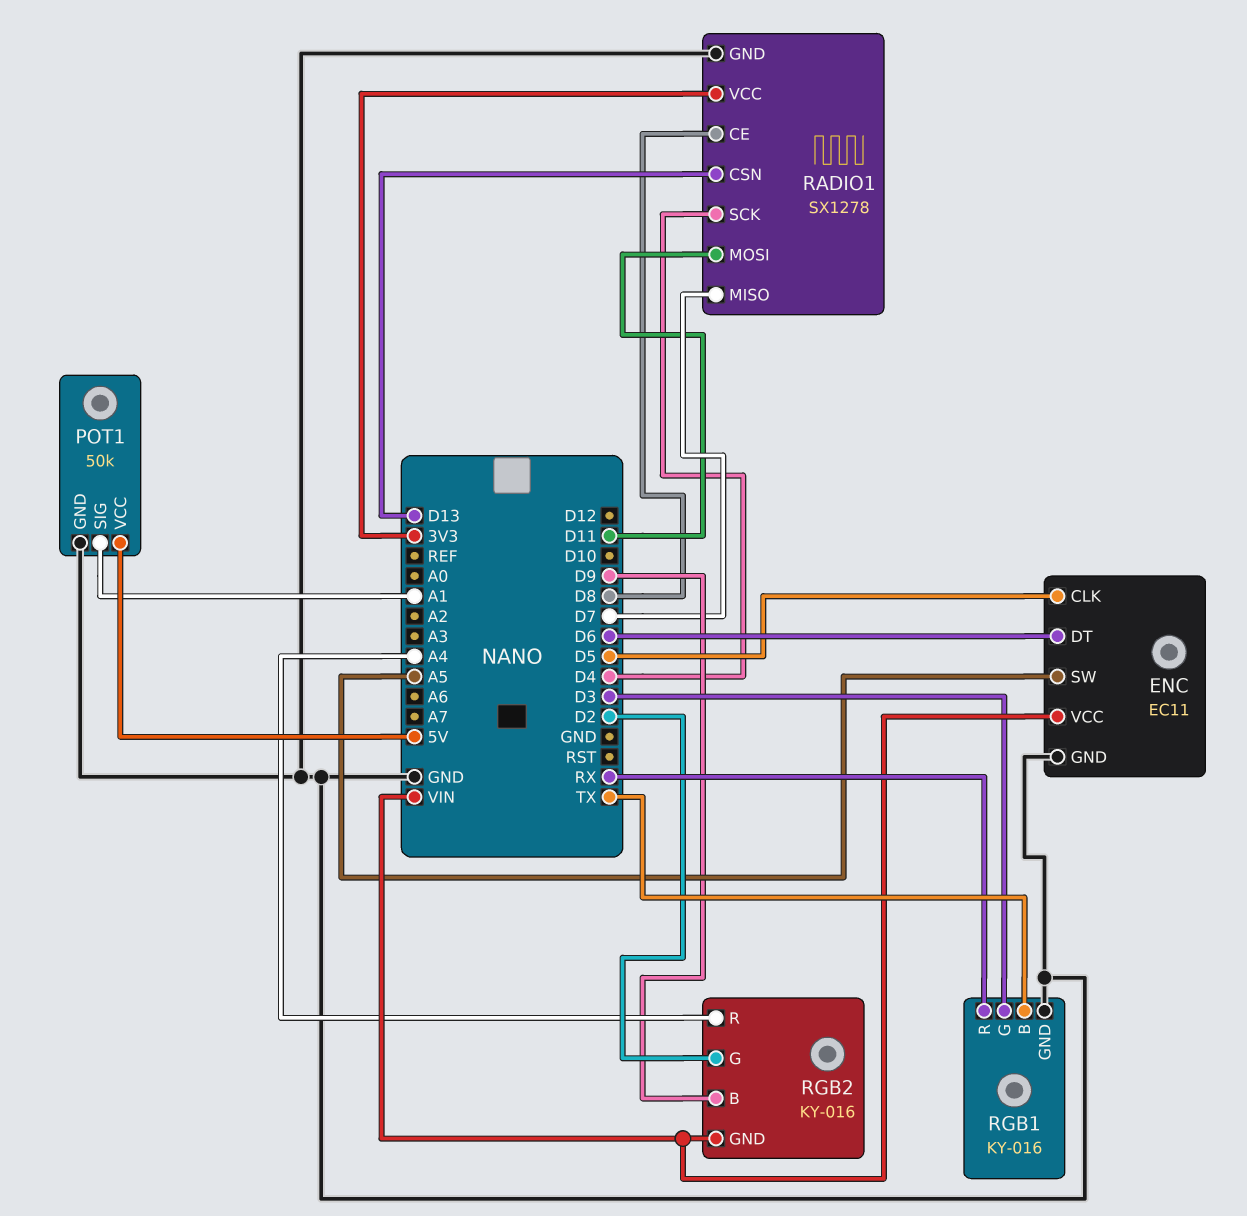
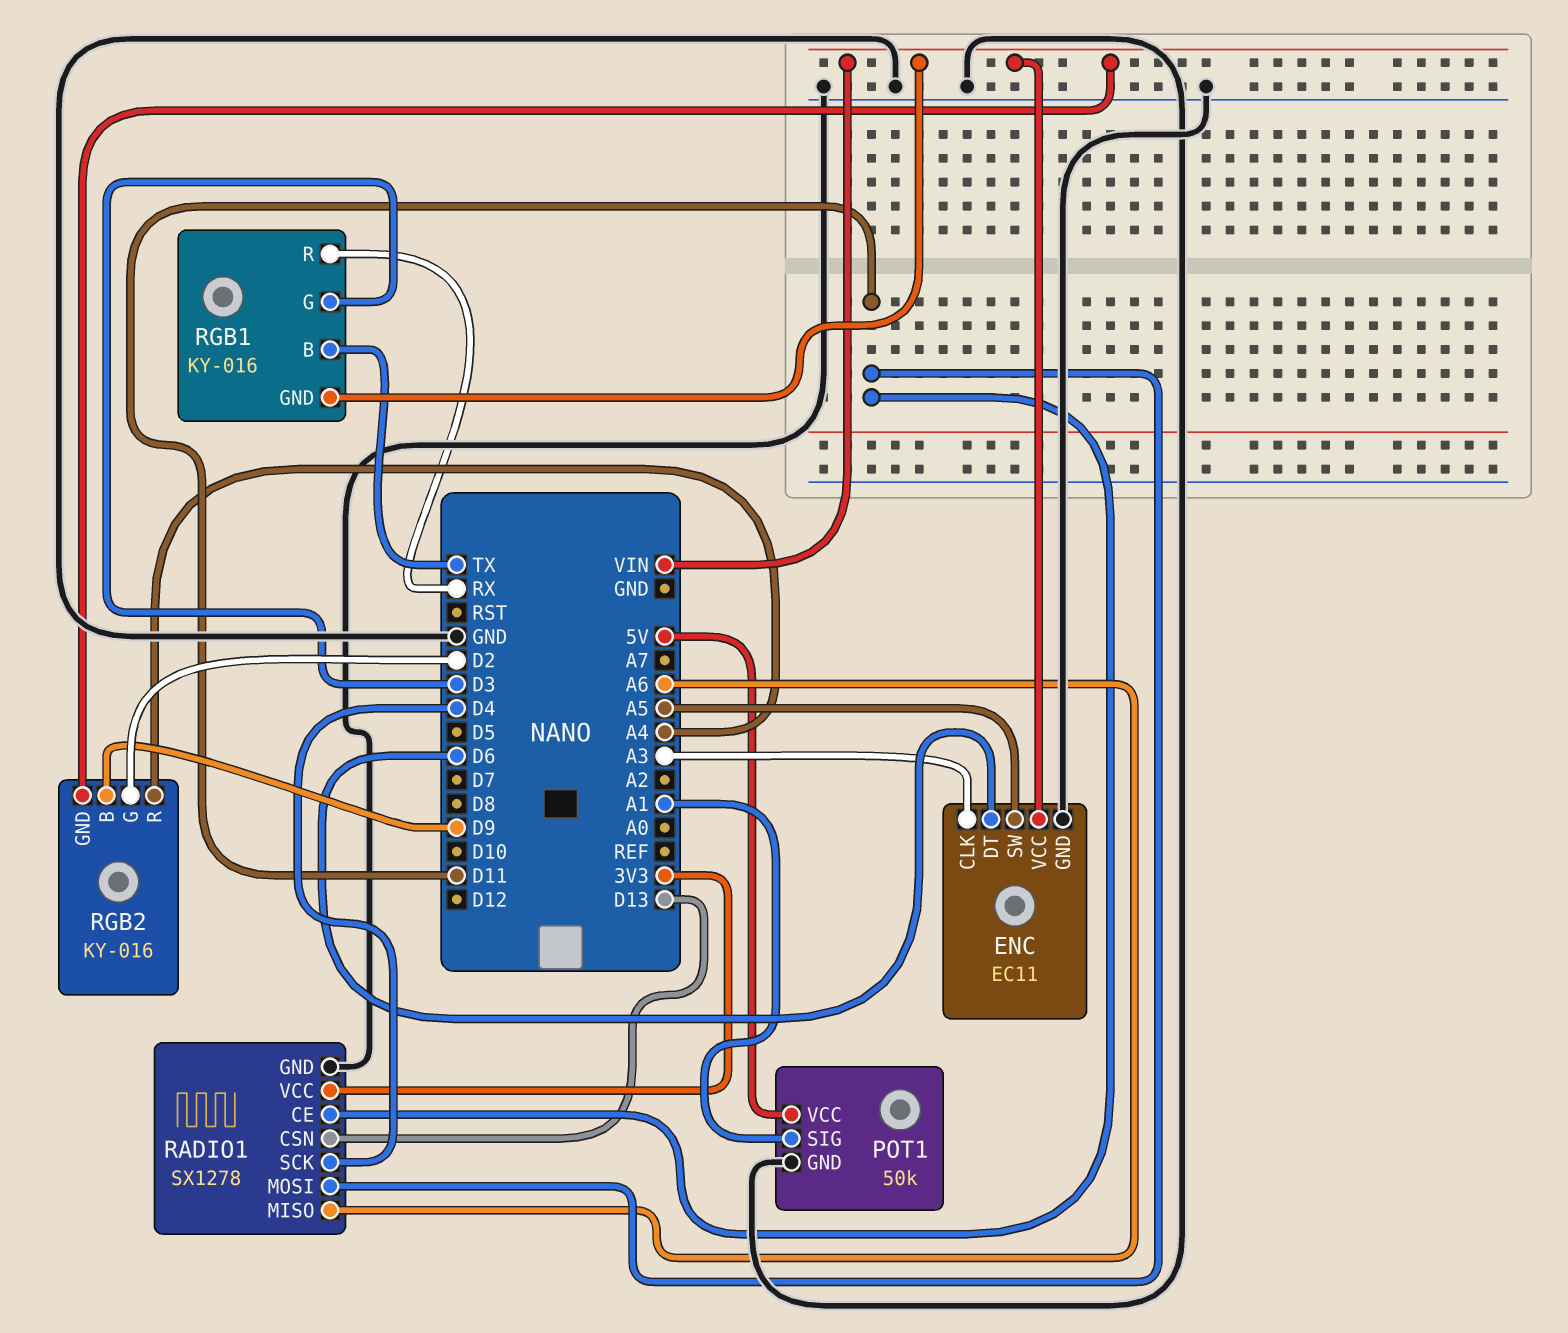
ENC pin CLK: D5 -> A3
RADIO1 pin CE: D8 -> D11
RADIO1 pin MISO: D7 -> A6
RGB1 pin GND: GND -> VIN

